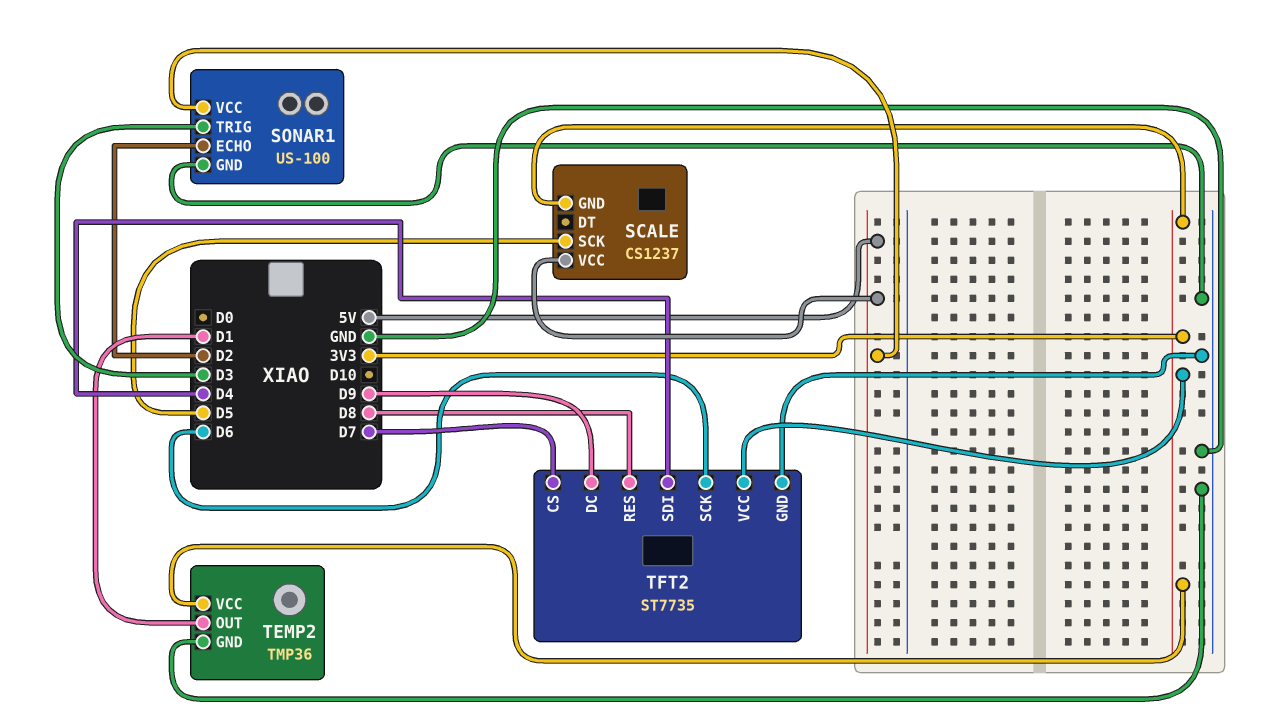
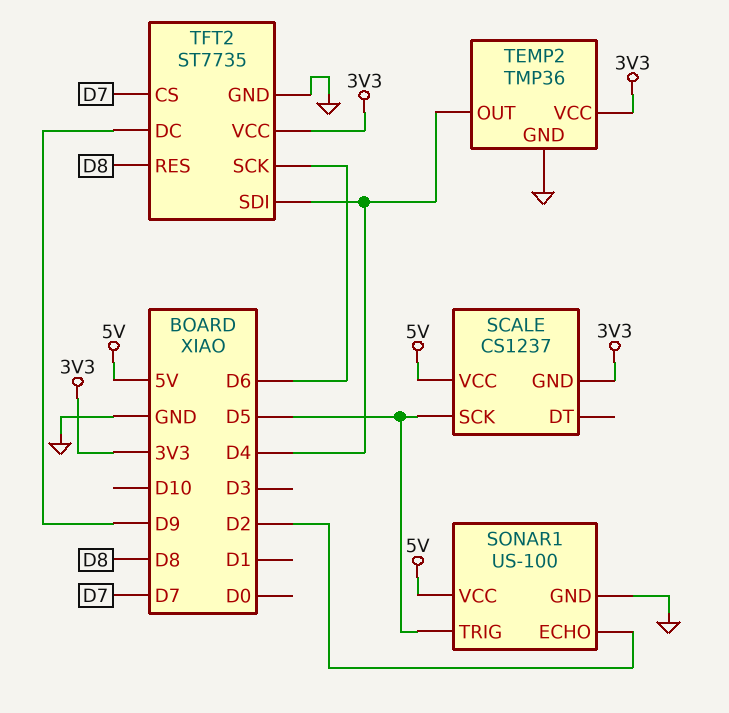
SONAR1 pin TRIG: D3 -> D5
TEMP2 pin OUT: D1 -> D4

